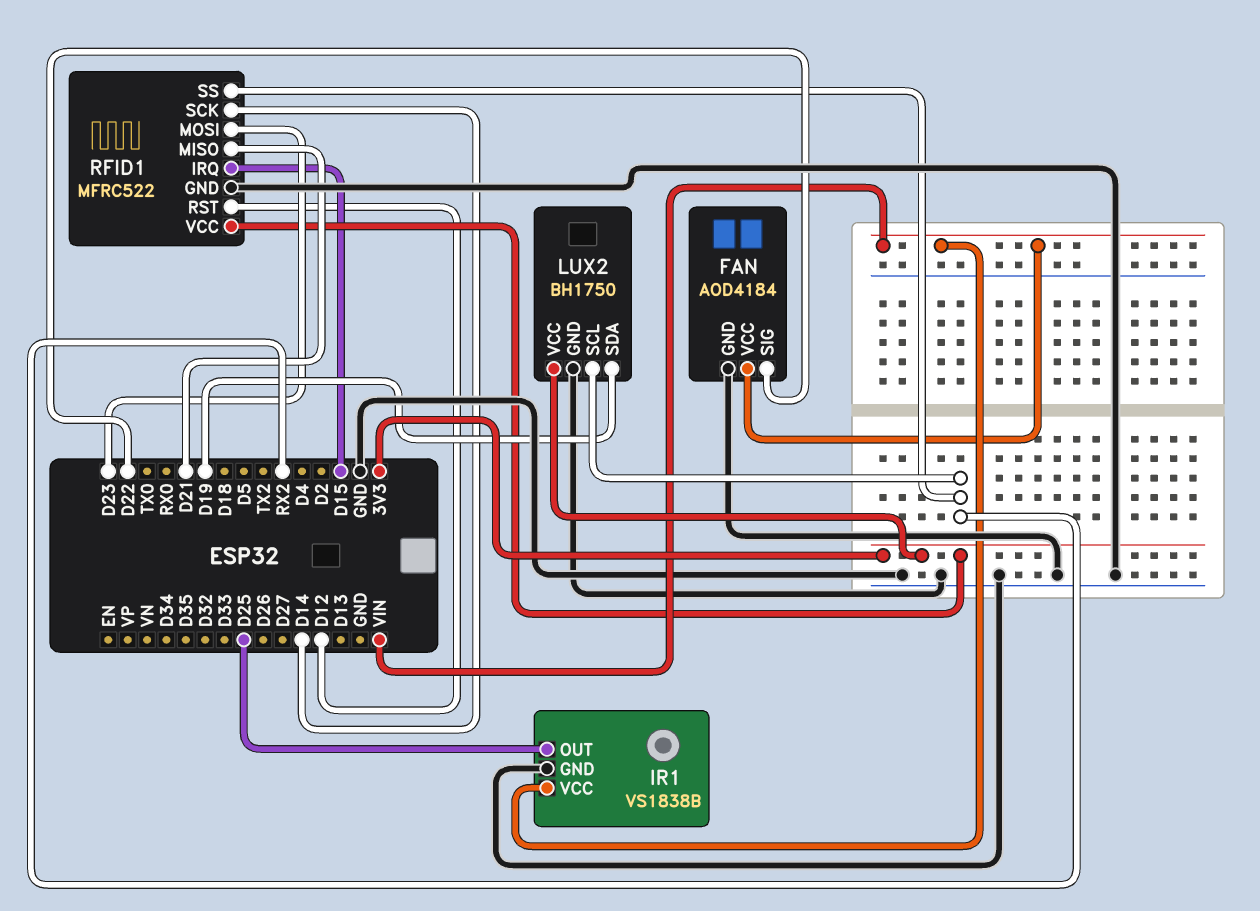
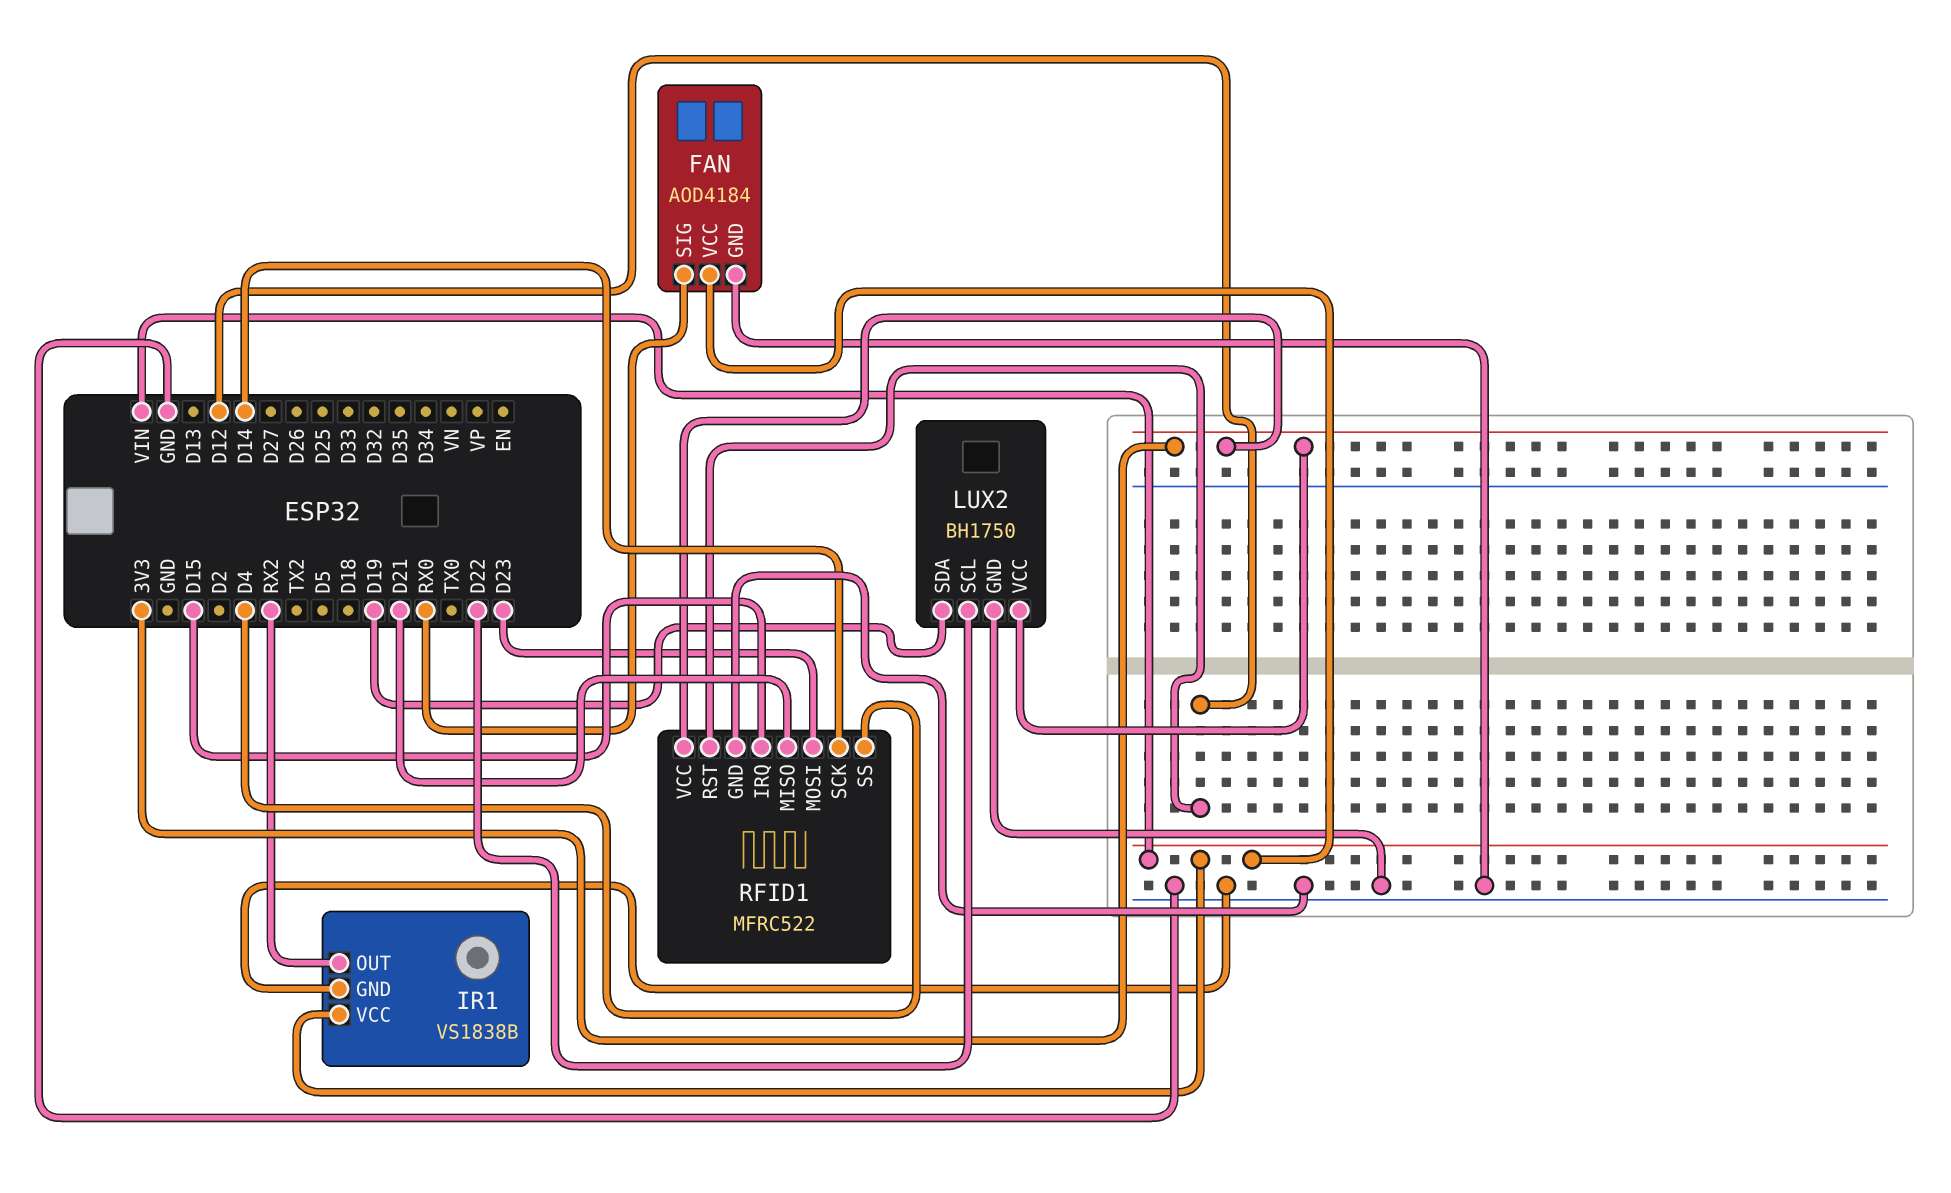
FAN pin SIG: D22 -> RX0
IR1 pin OUT: D25 -> RX2
LUX2 pin SCL: RX2 -> D22
RFID1 pin SS: RX2 -> D4

